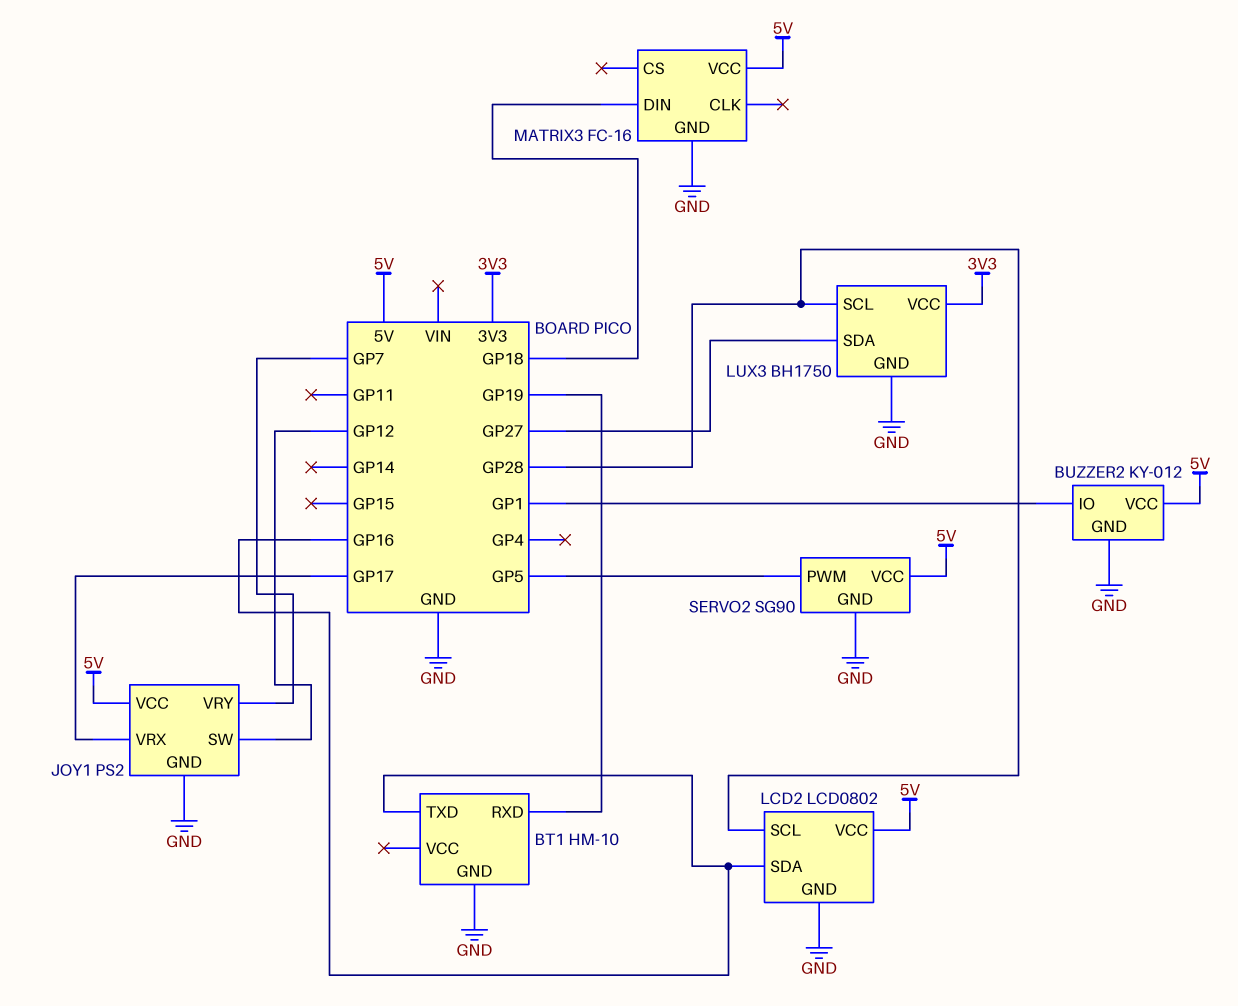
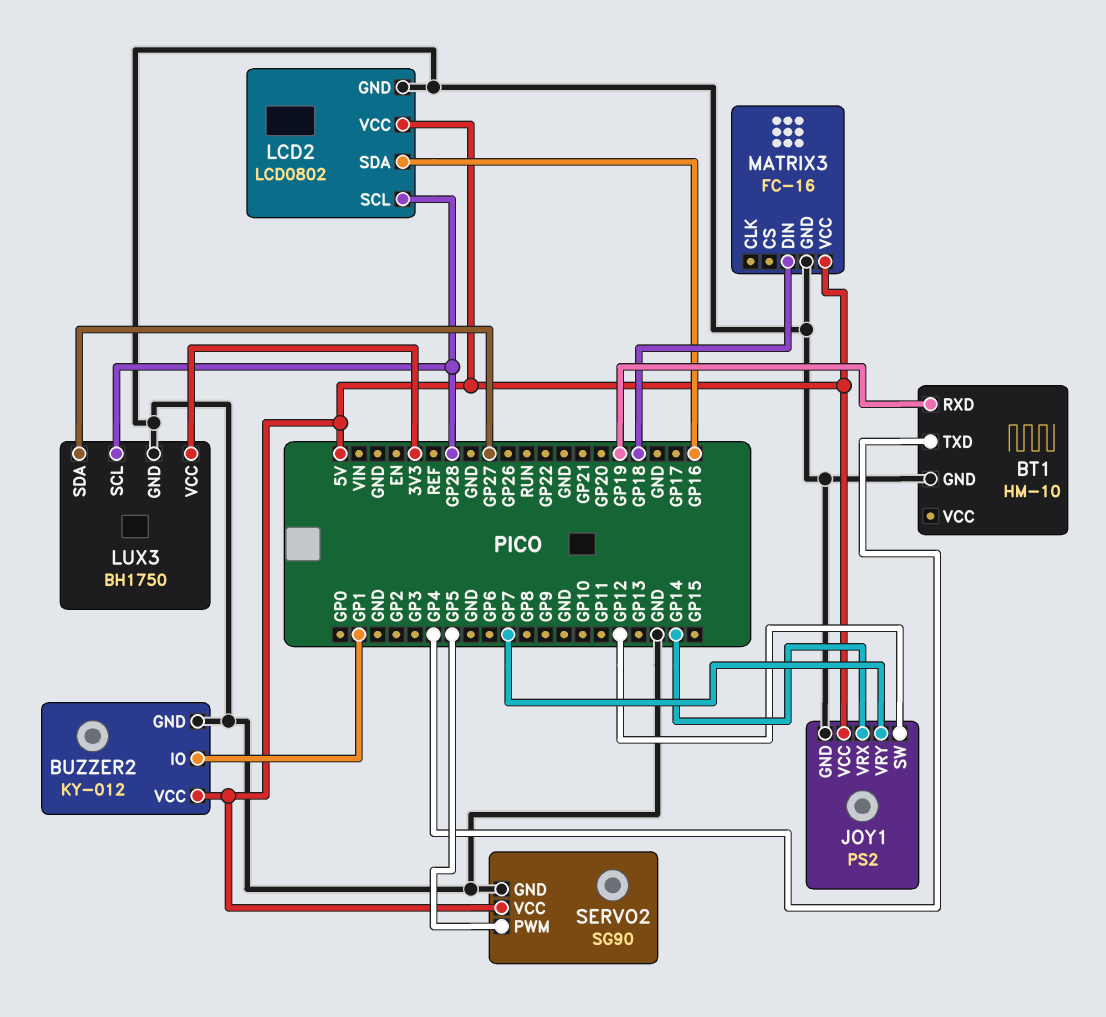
BT1 pin TXD: GP16 -> GP4
JOY1 pin VRX: GP17 -> GP14

